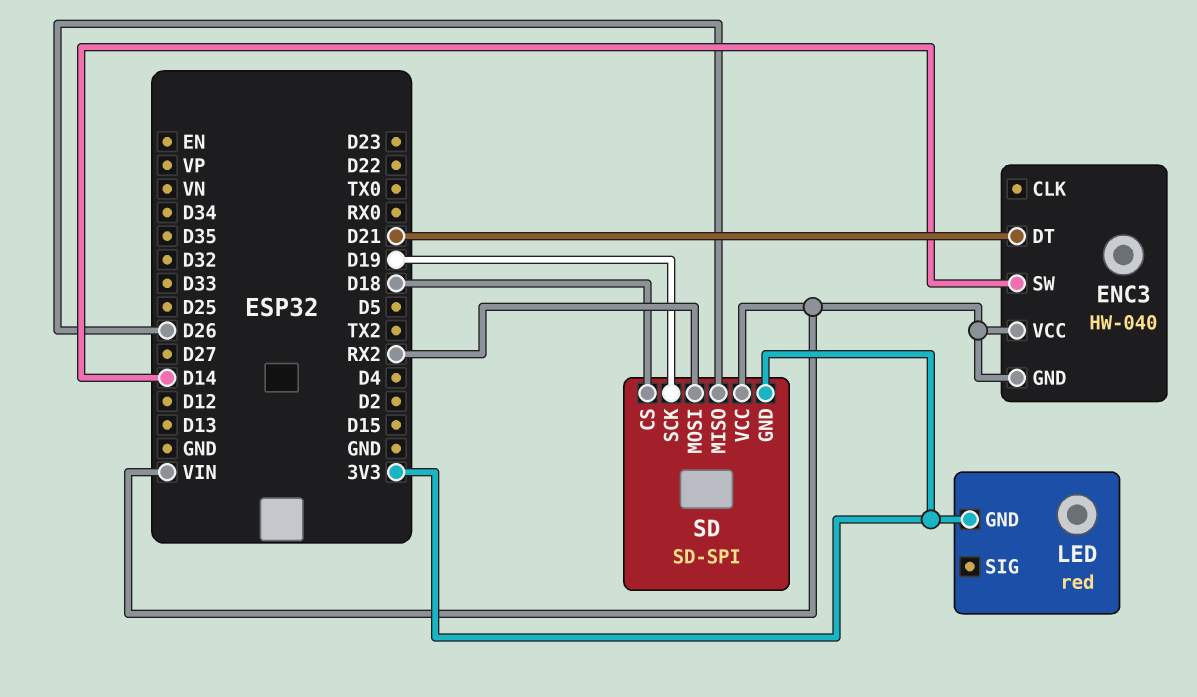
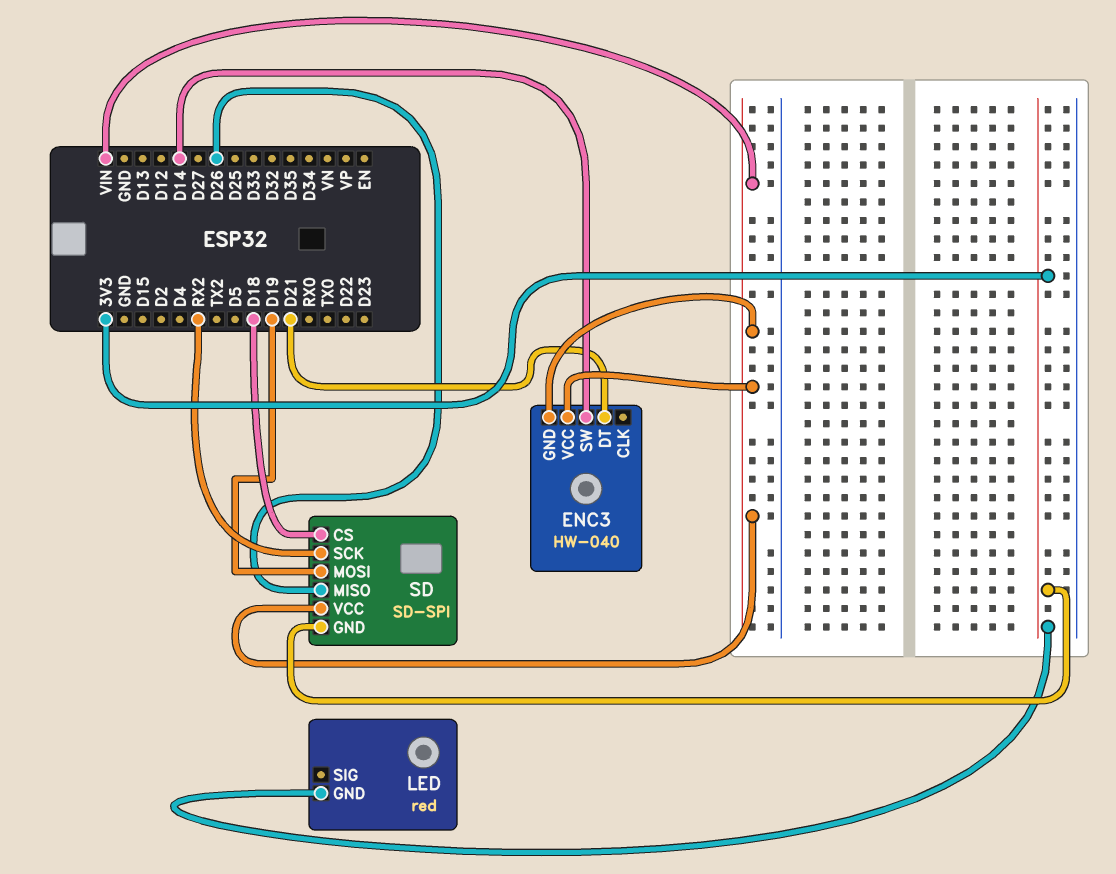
SD pin MOSI: RX2 -> D19
SD pin SCK: D19 -> RX2

